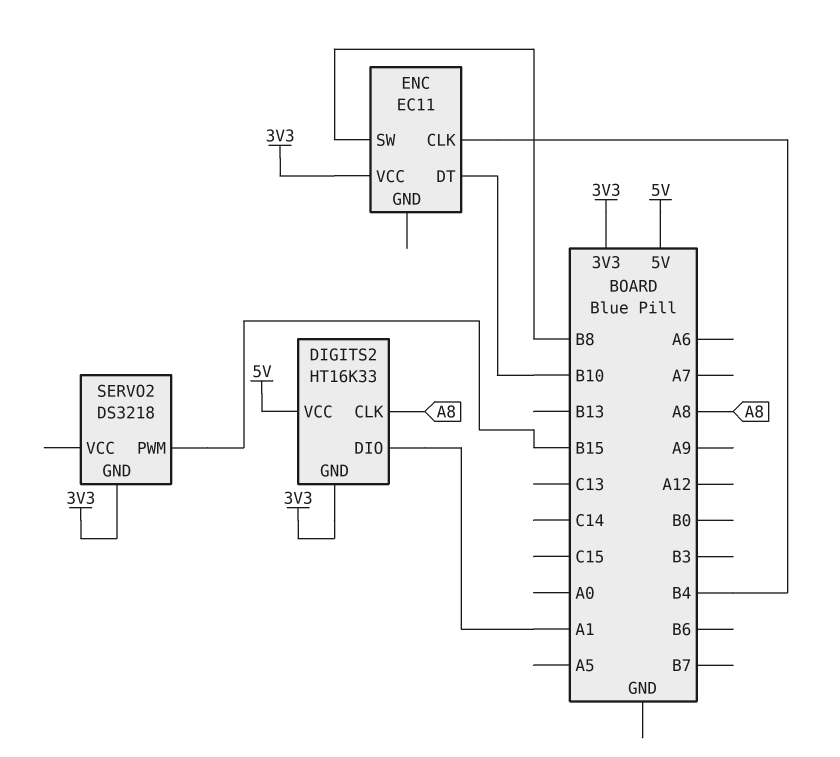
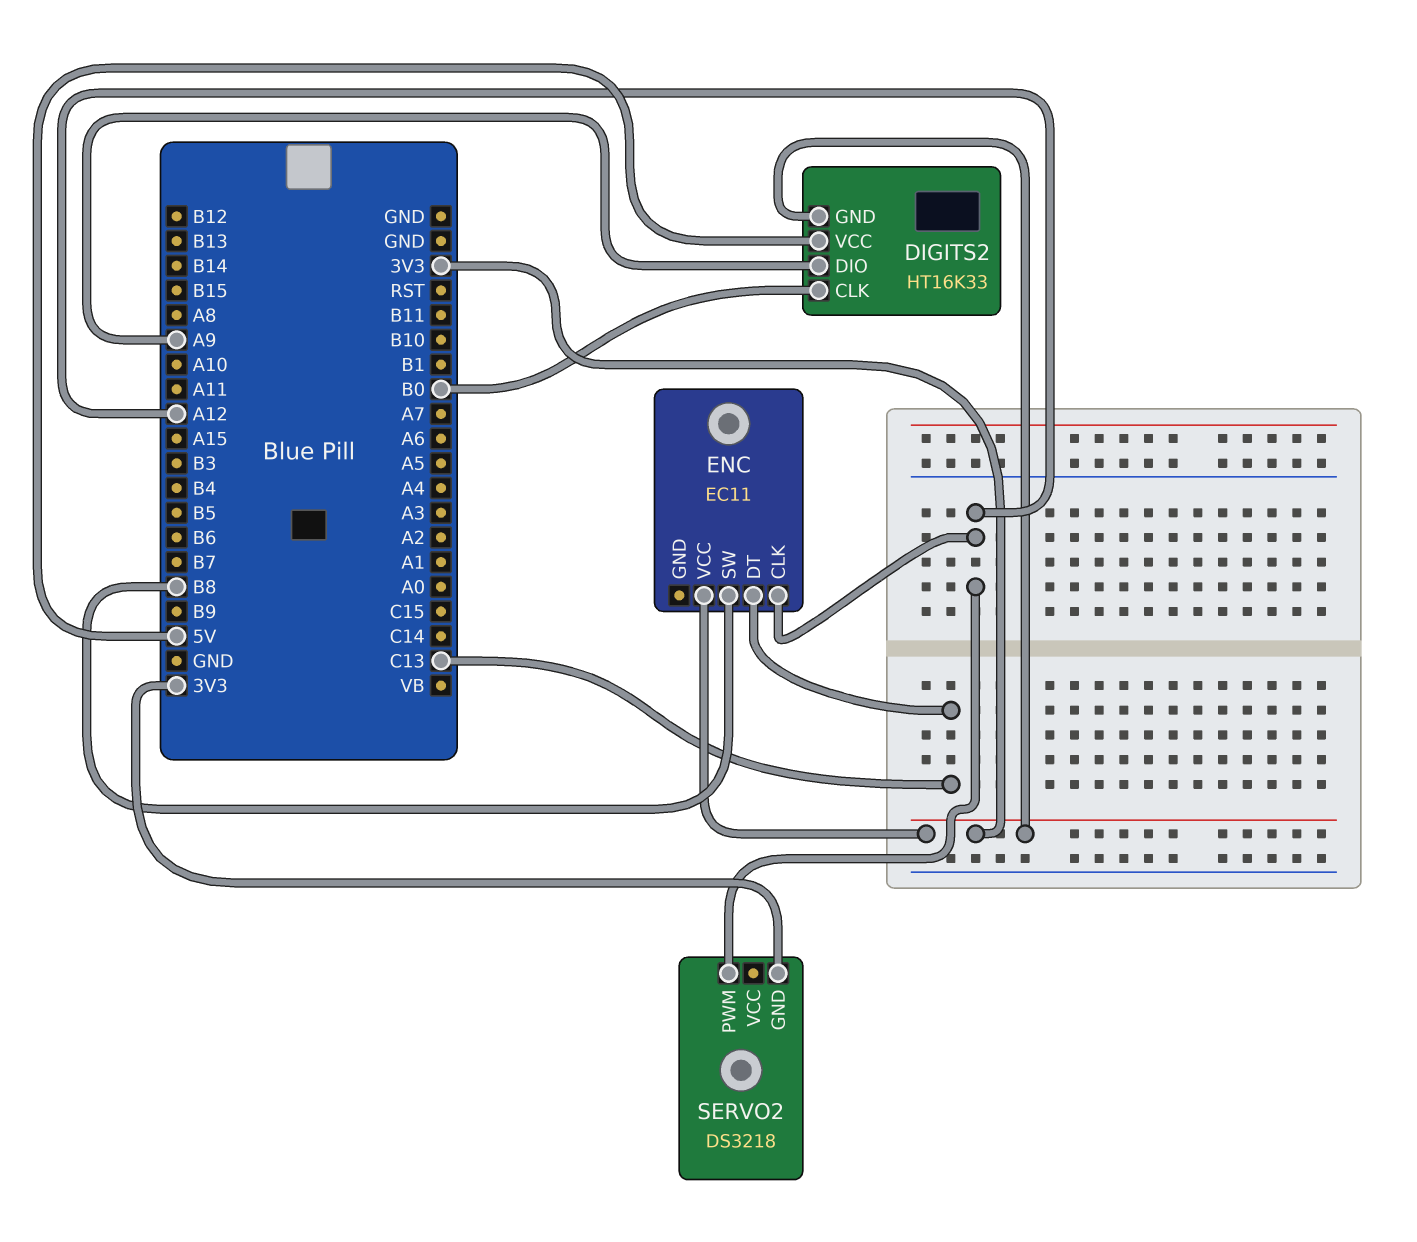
DIGITS2 pin CLK: A8 -> B0
DIGITS2 pin DIO: A1 -> A9
ENC pin CLK: B4 -> A12
ENC pin DT: B10 -> C13
SERVO2 pin PWM: B15 -> A12

